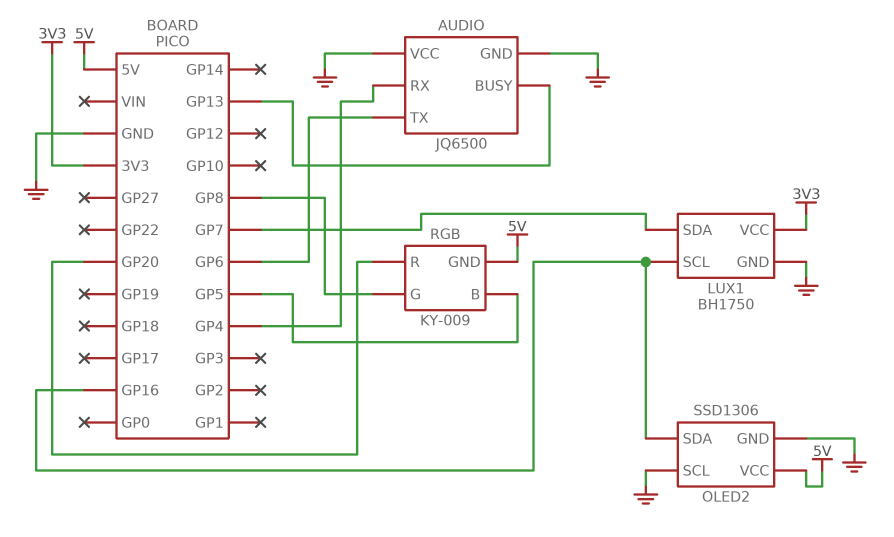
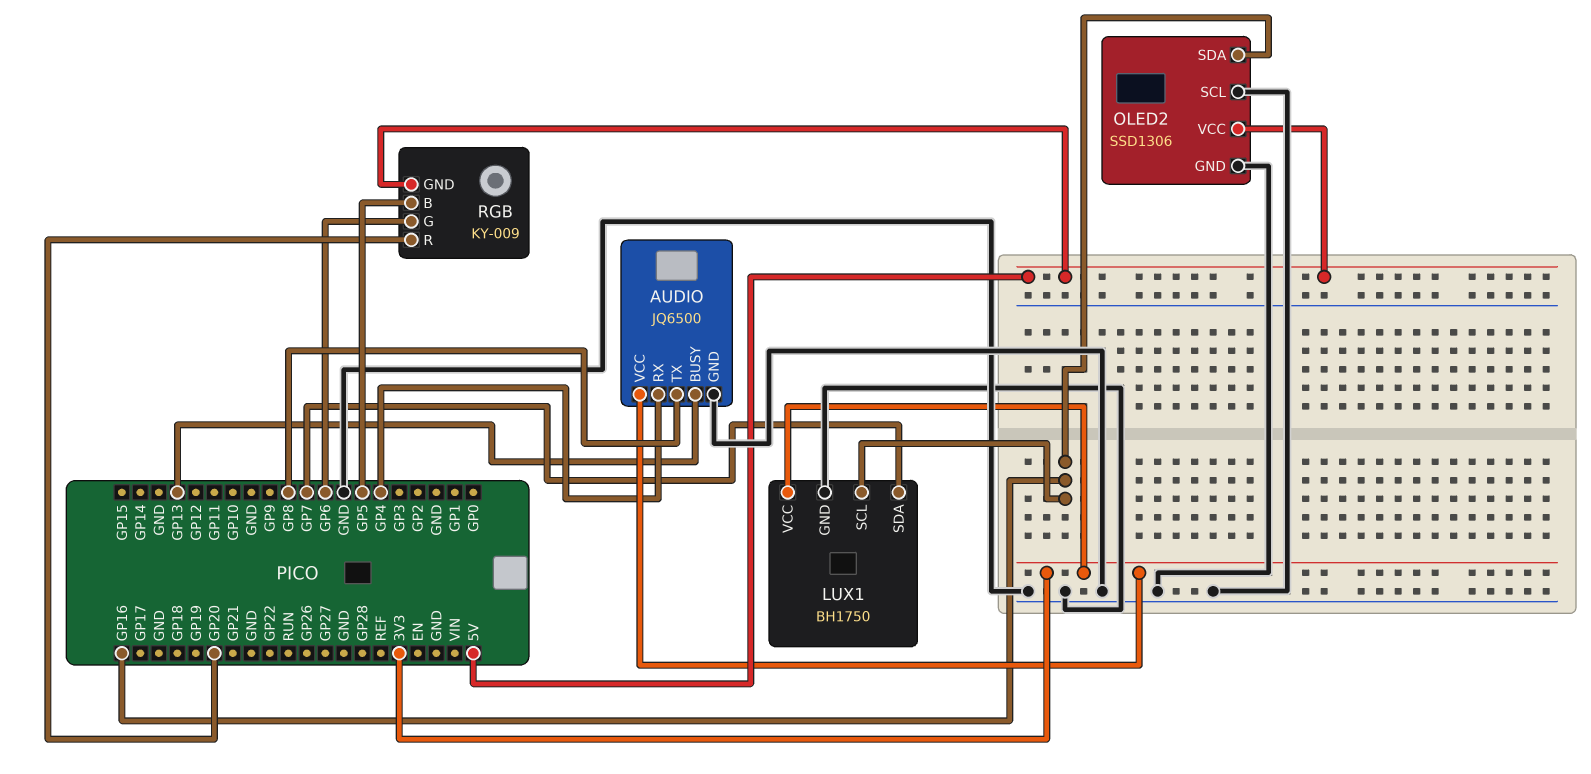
AUDIO pin TX: GP6 -> GP8
AUDIO pin VCC: GND -> 3V3
RGB pin G: GP8 -> GP6

